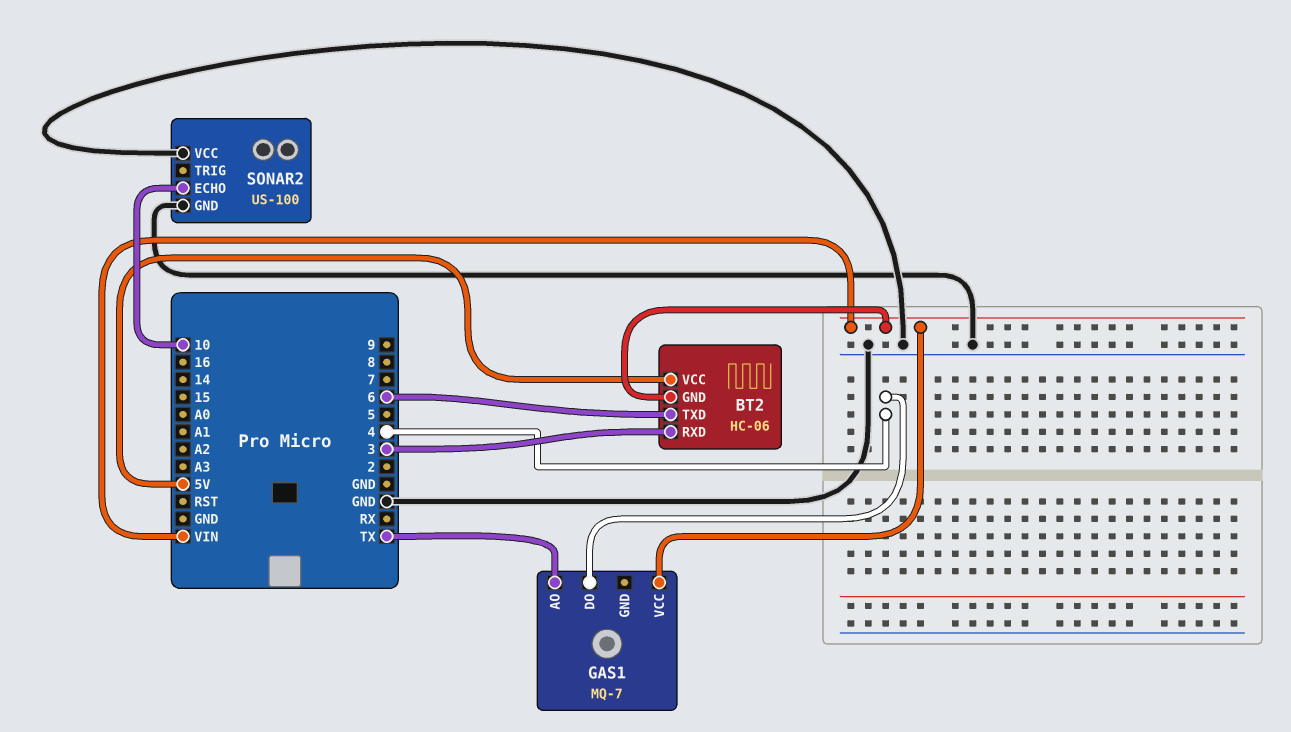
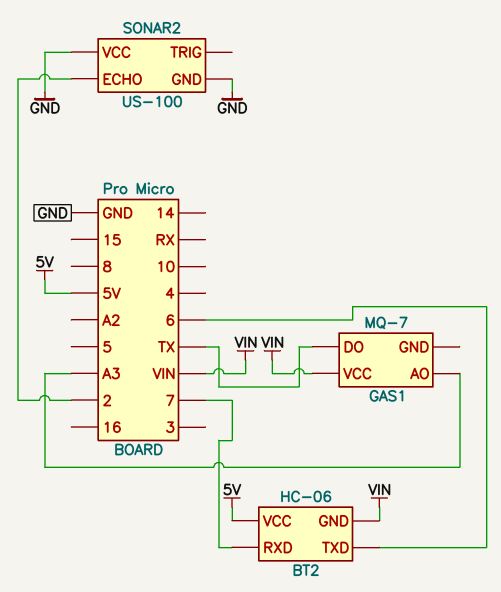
BT2 pin RXD: 3 -> 7
GAS1 pin AO: TX -> A3
GAS1 pin DO: 4 -> TX
SONAR2 pin ECHO: 10 -> 2

